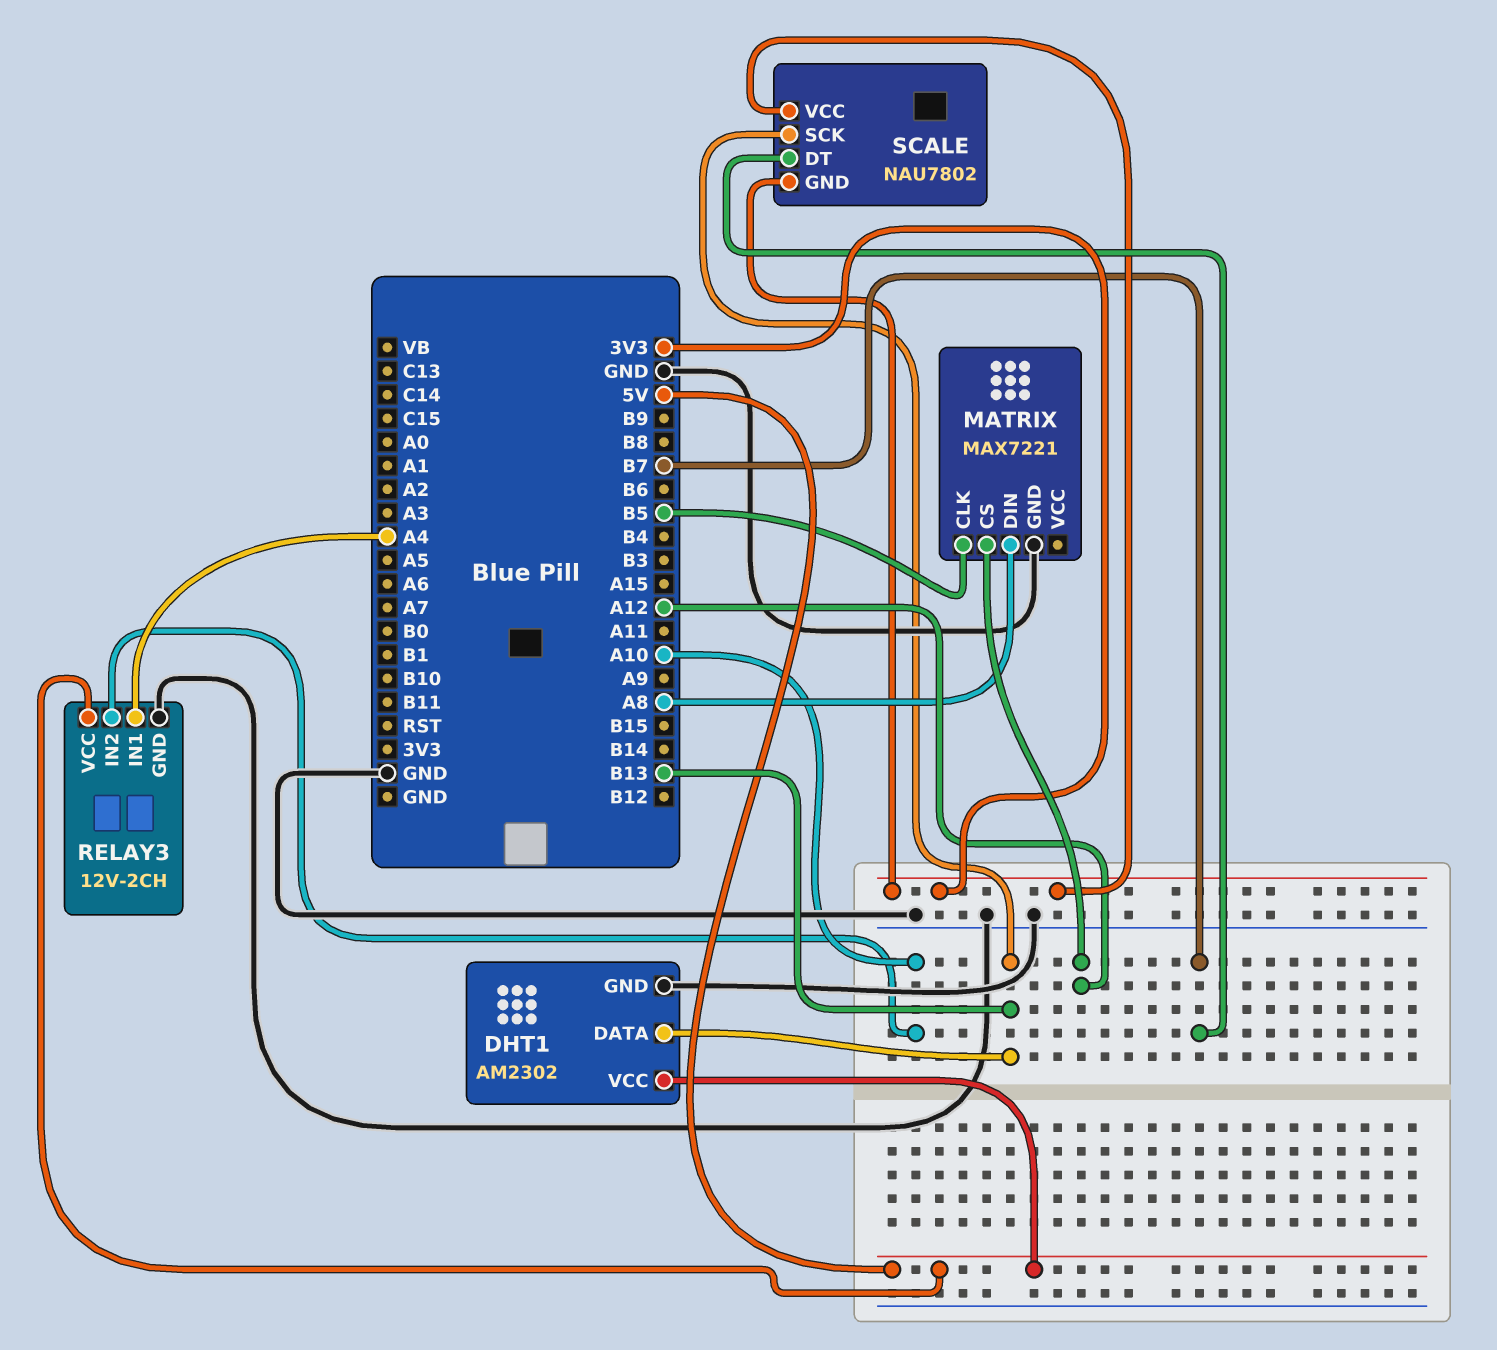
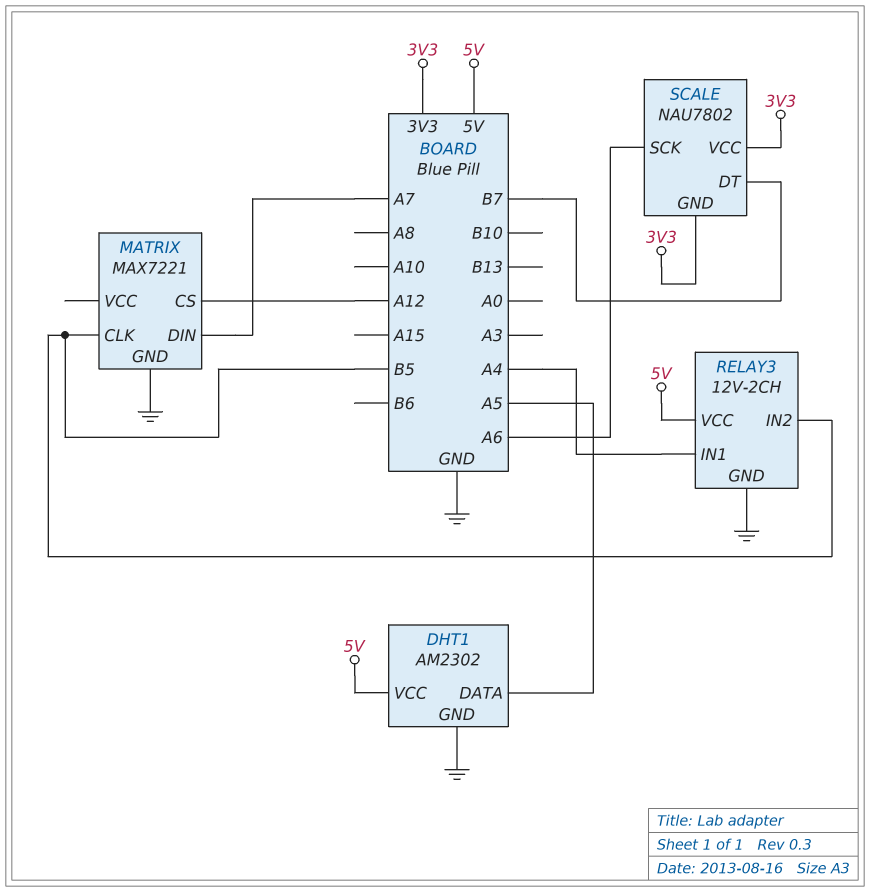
DHT1 pin DATA: B13 -> A5
MATRIX pin DIN: A8 -> A7
RELAY3 pin IN2: A10 -> B5
SCALE pin SCK: B13 -> A6

